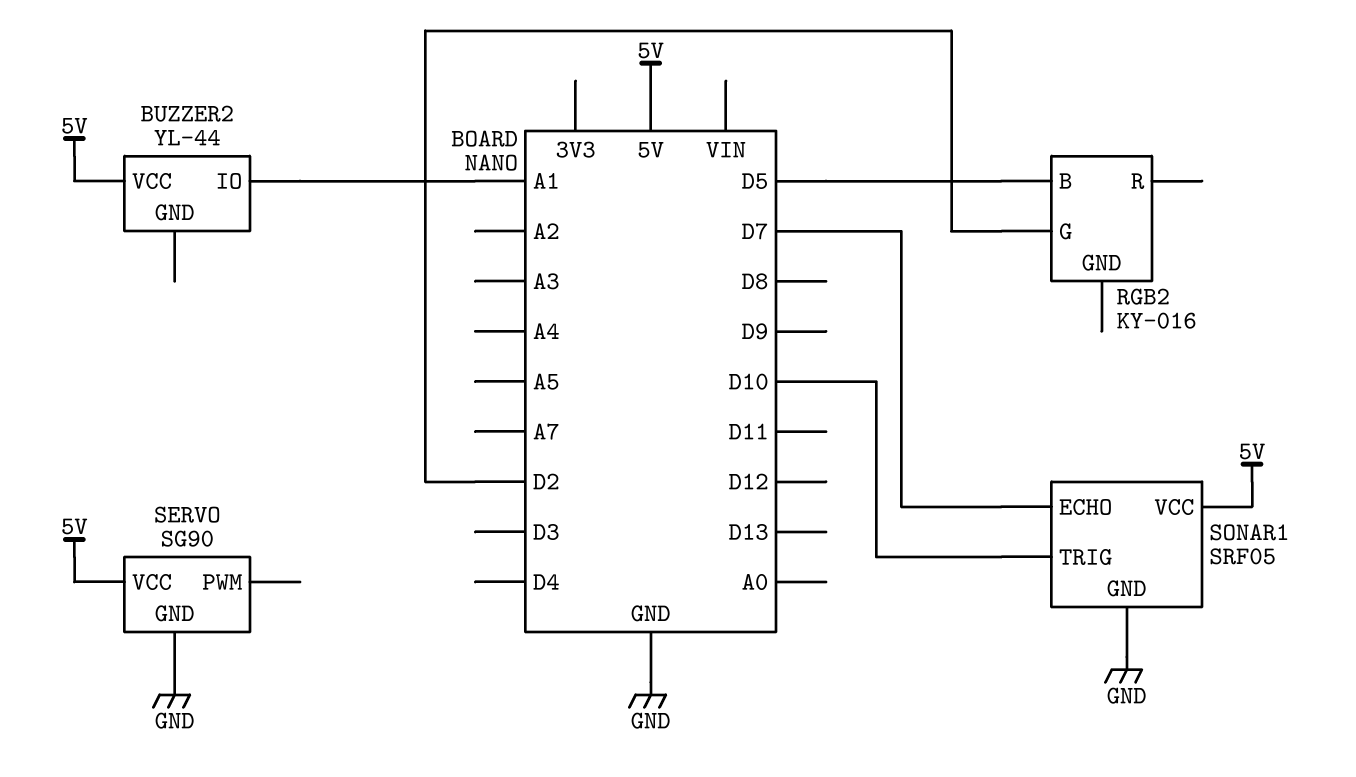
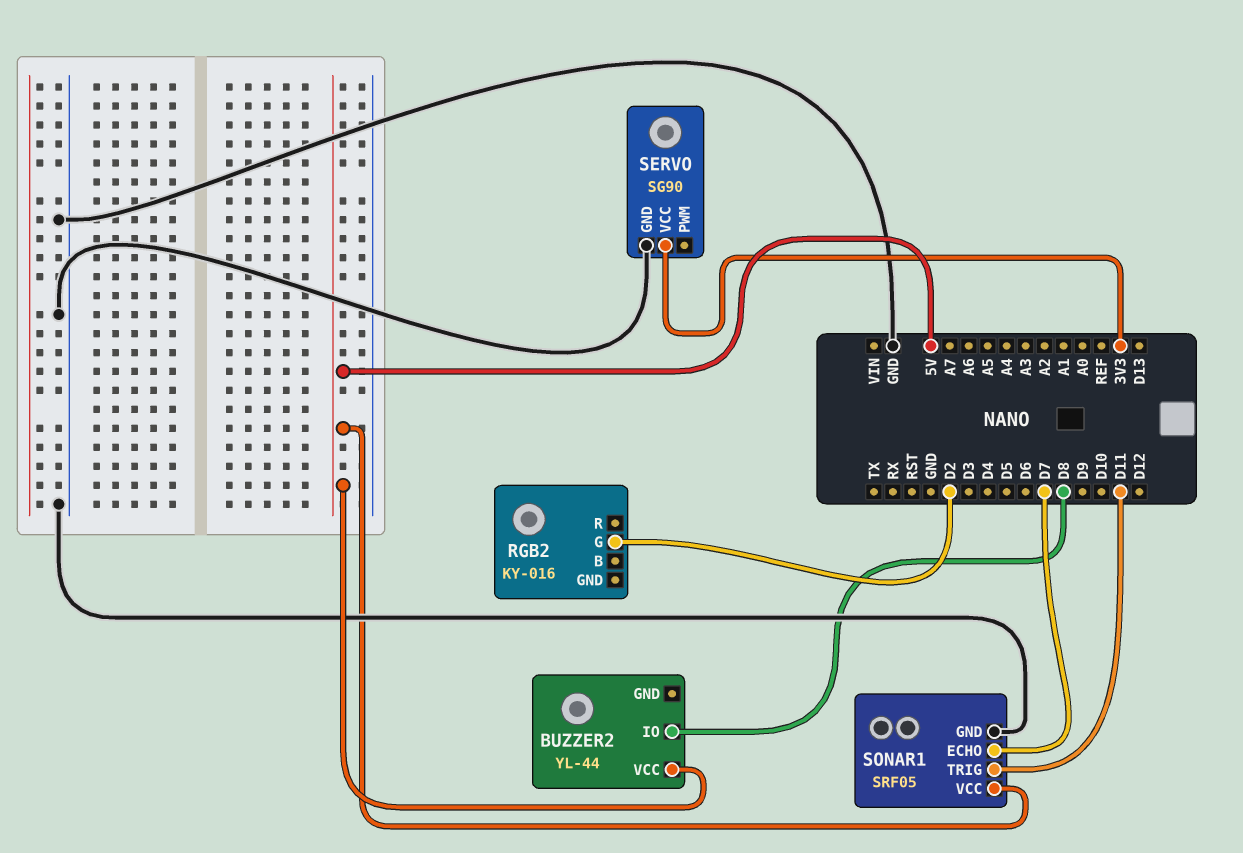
BUZZER2 pin IO: A1 -> D8
RGB2 pin B: D5 -> none
SERVO pin VCC: 5V -> 3V3
SONAR1 pin TRIG: D10 -> D11

